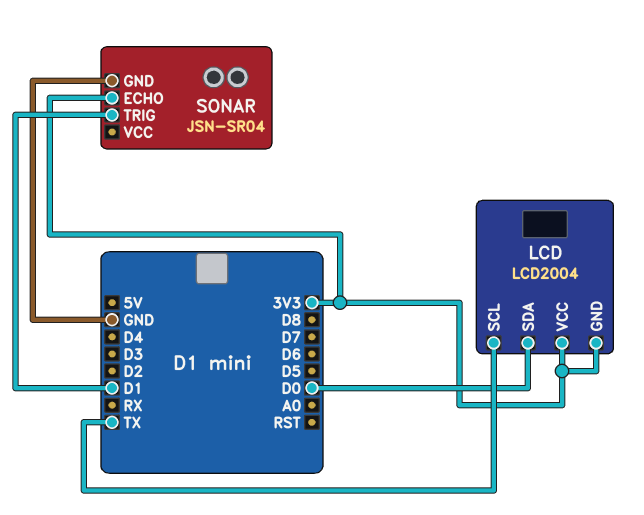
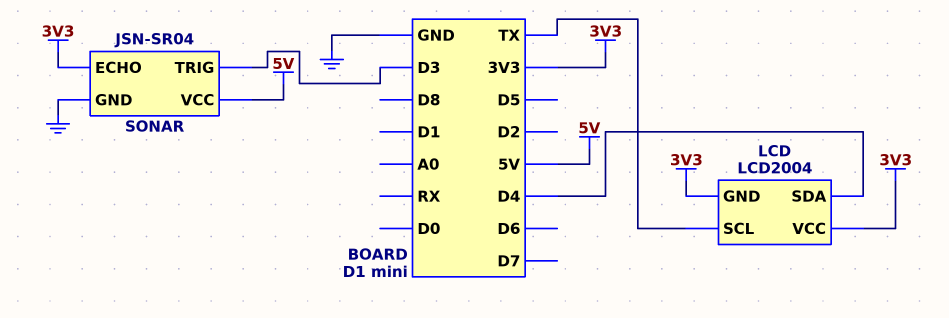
LCD pin SDA: D0 -> D4
SONAR pin TRIG: D1 -> D3
SONAR pin VCC: none -> 5V

